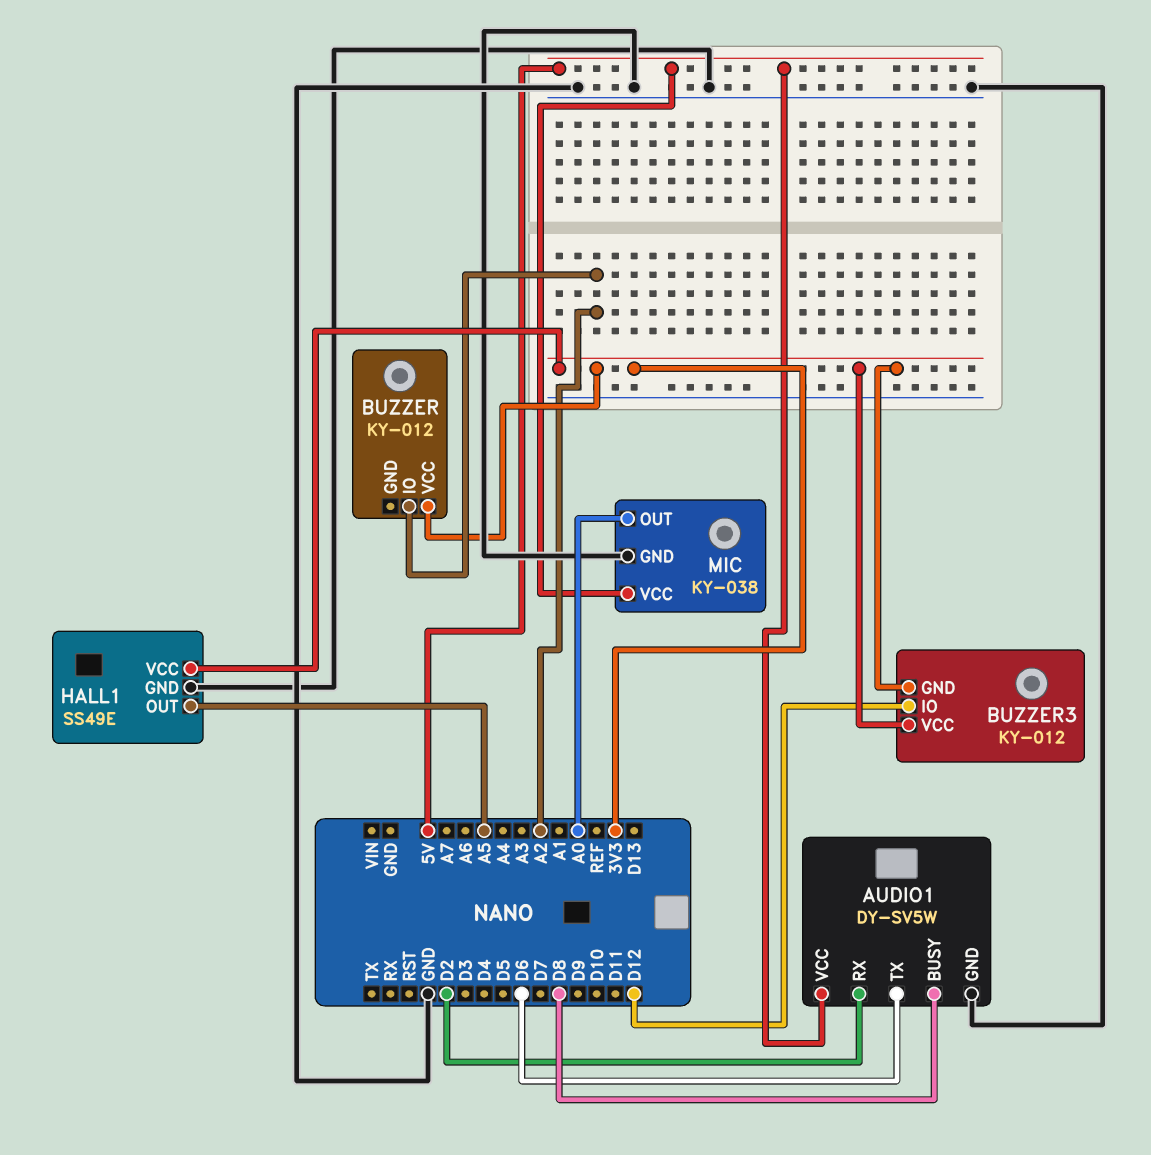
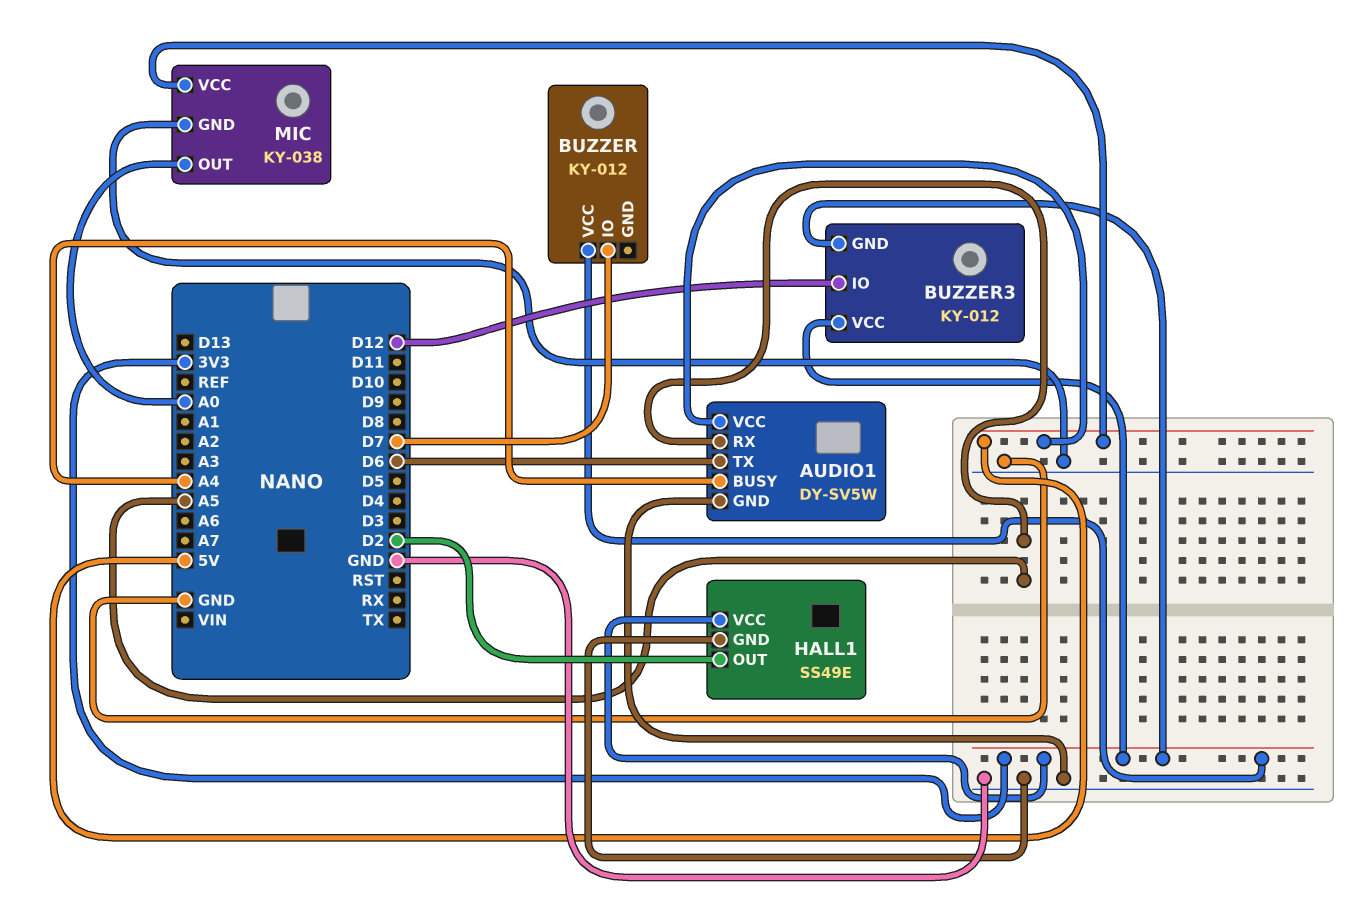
AUDIO1 pin BUSY: D8 -> A4
AUDIO1 pin RX: D2 -> A5
BUZZER pin IO: A2 -> D7
HALL1 pin OUT: A5 -> D2

